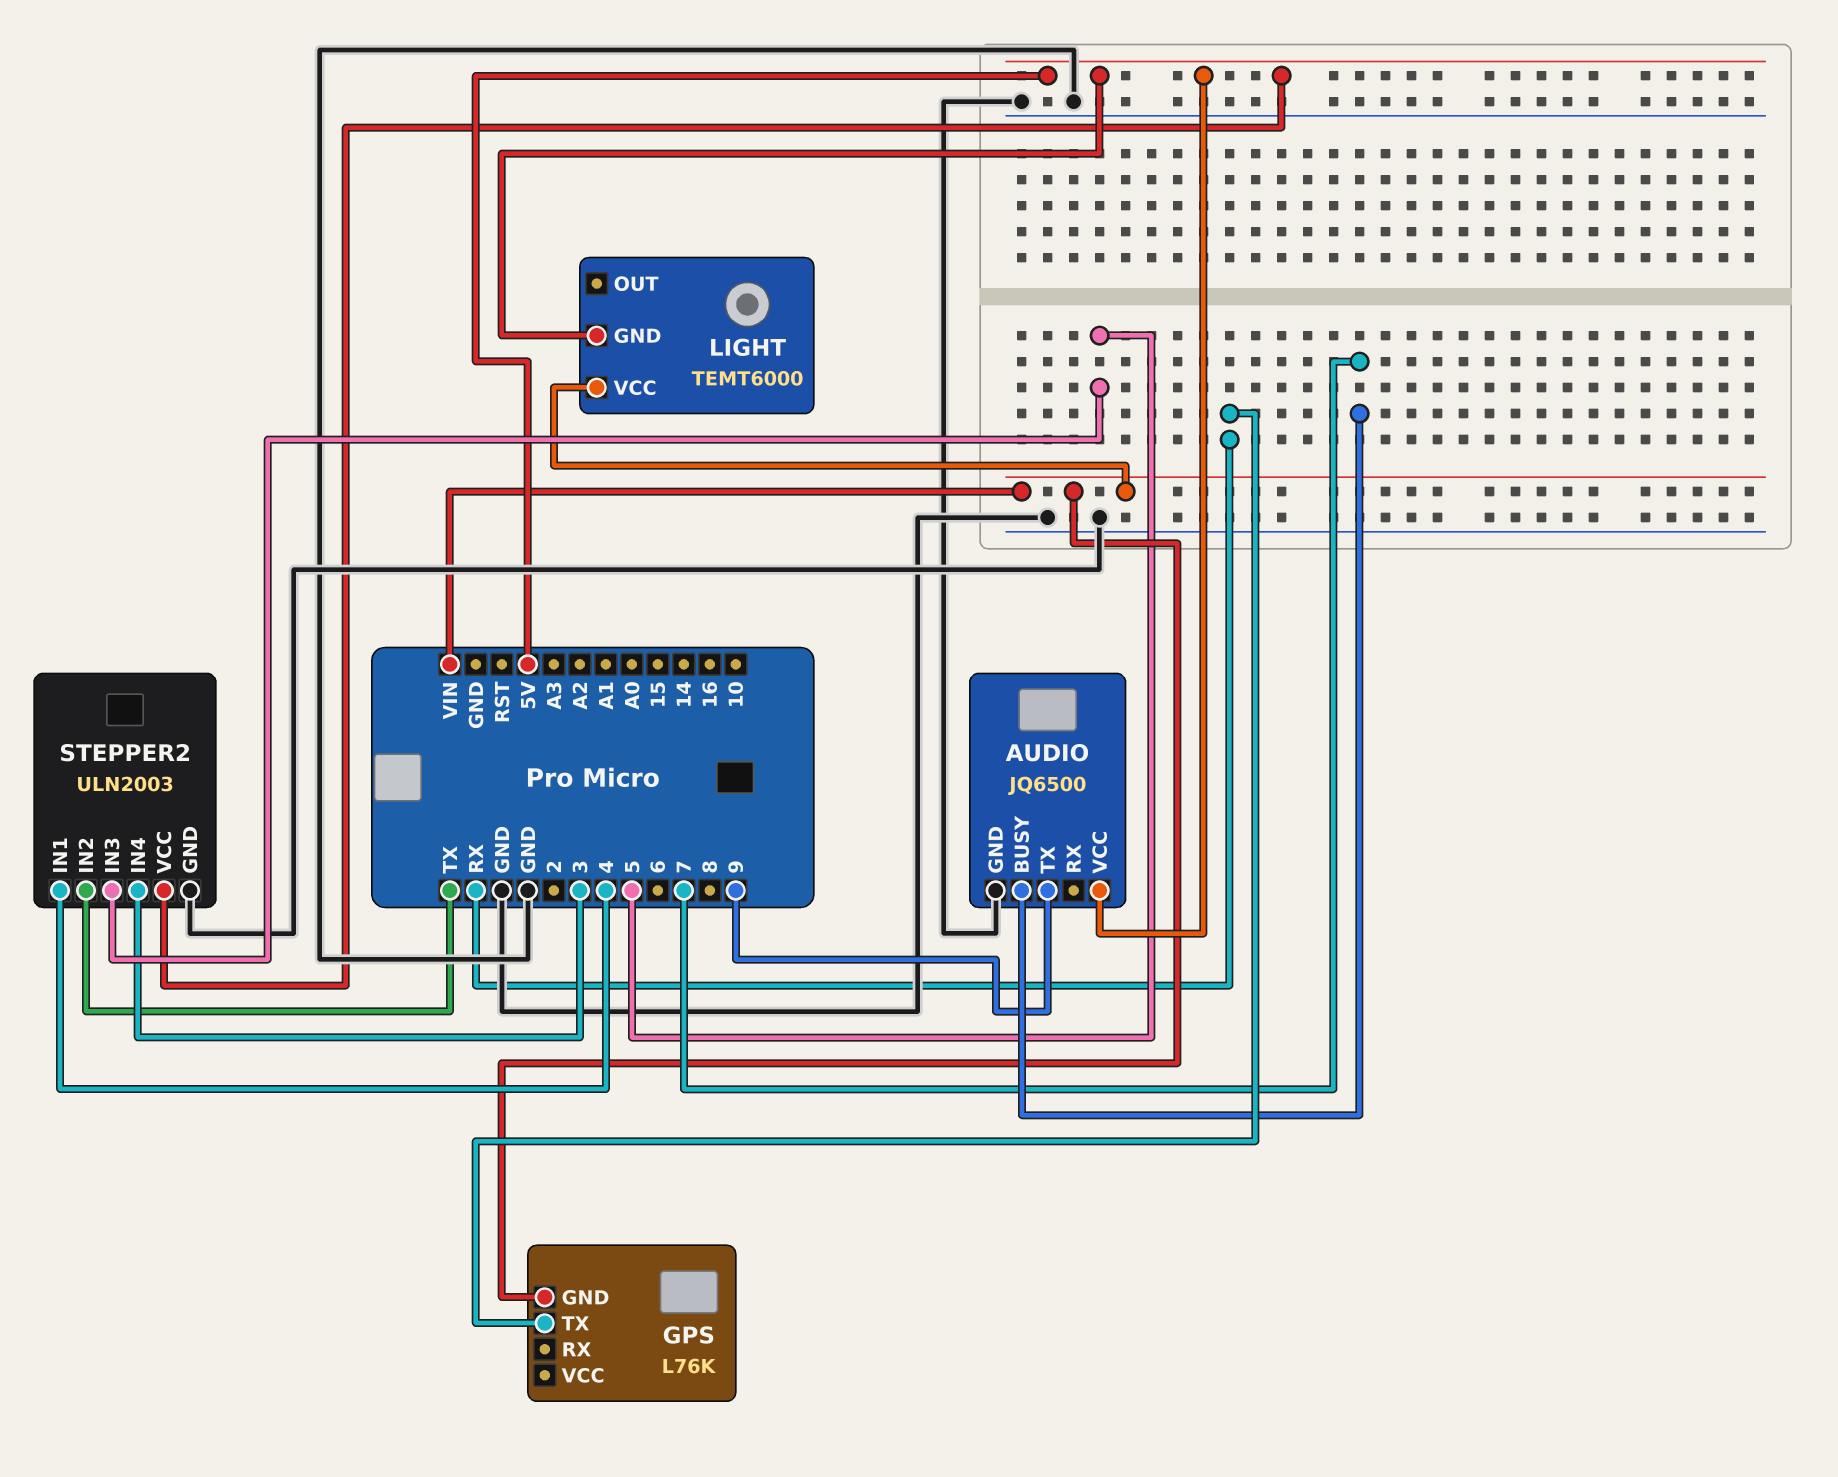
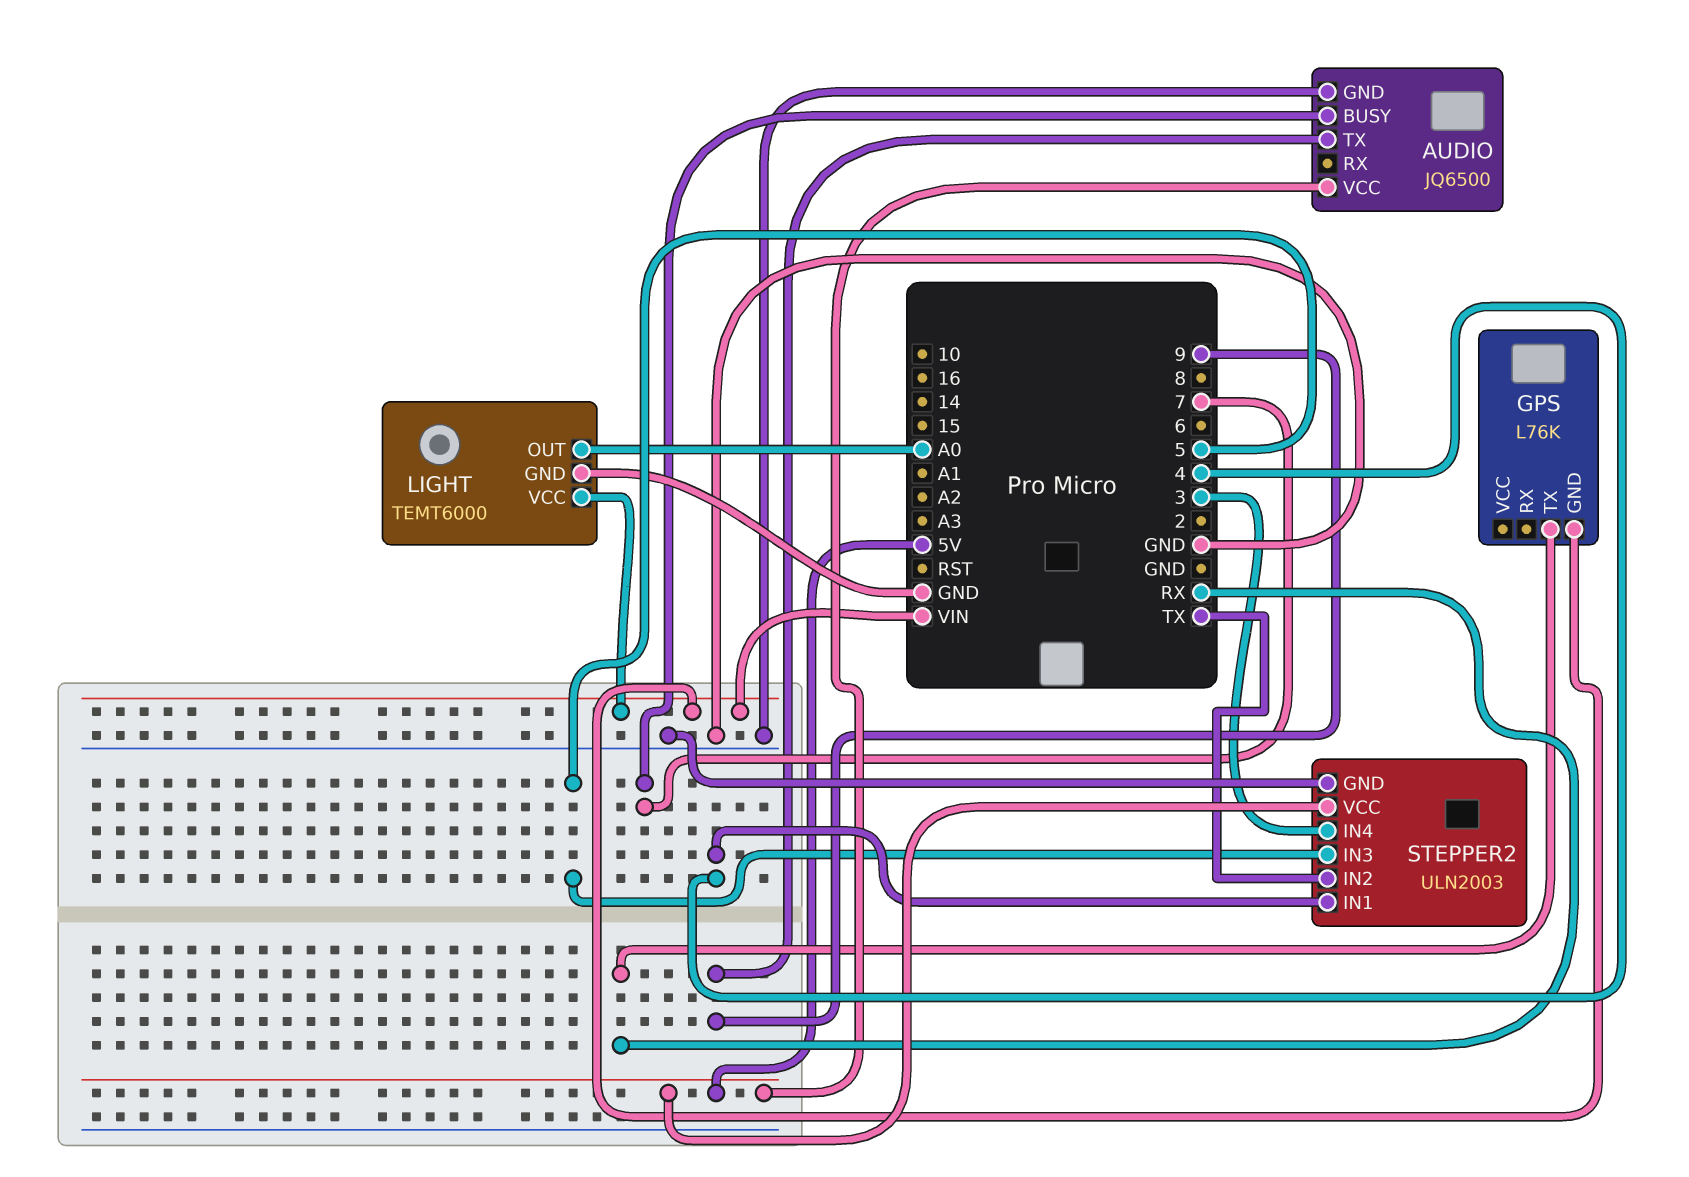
LIGHT pin GND: 5V -> GND
LIGHT pin OUT: none -> A0

